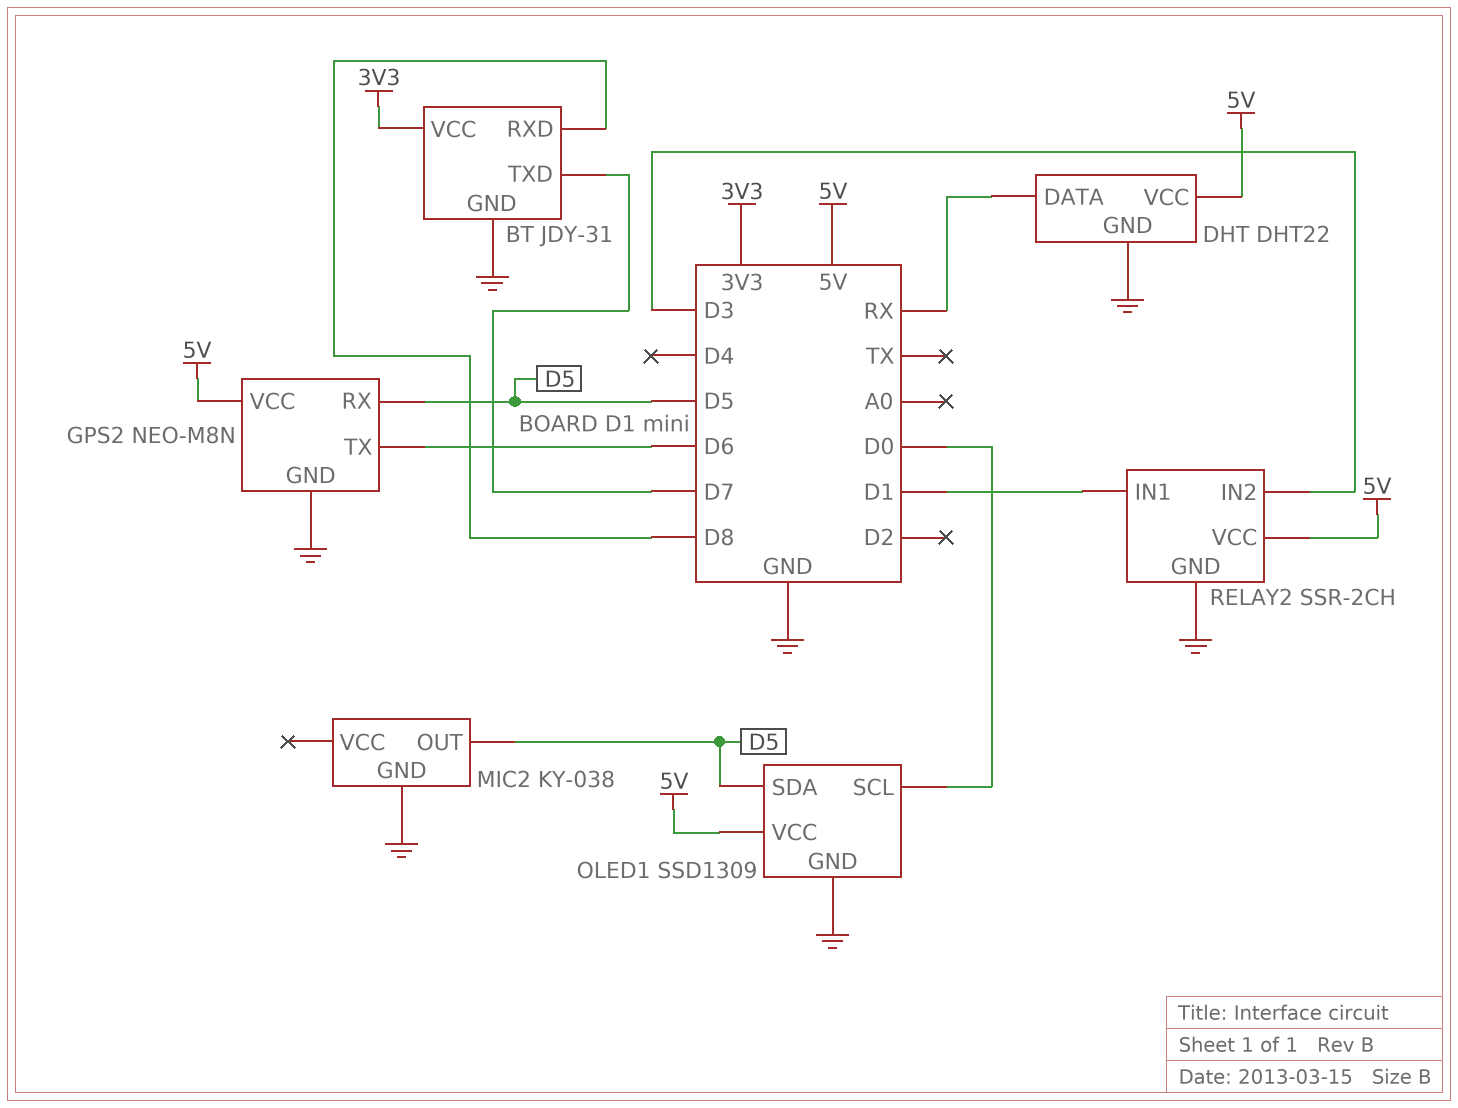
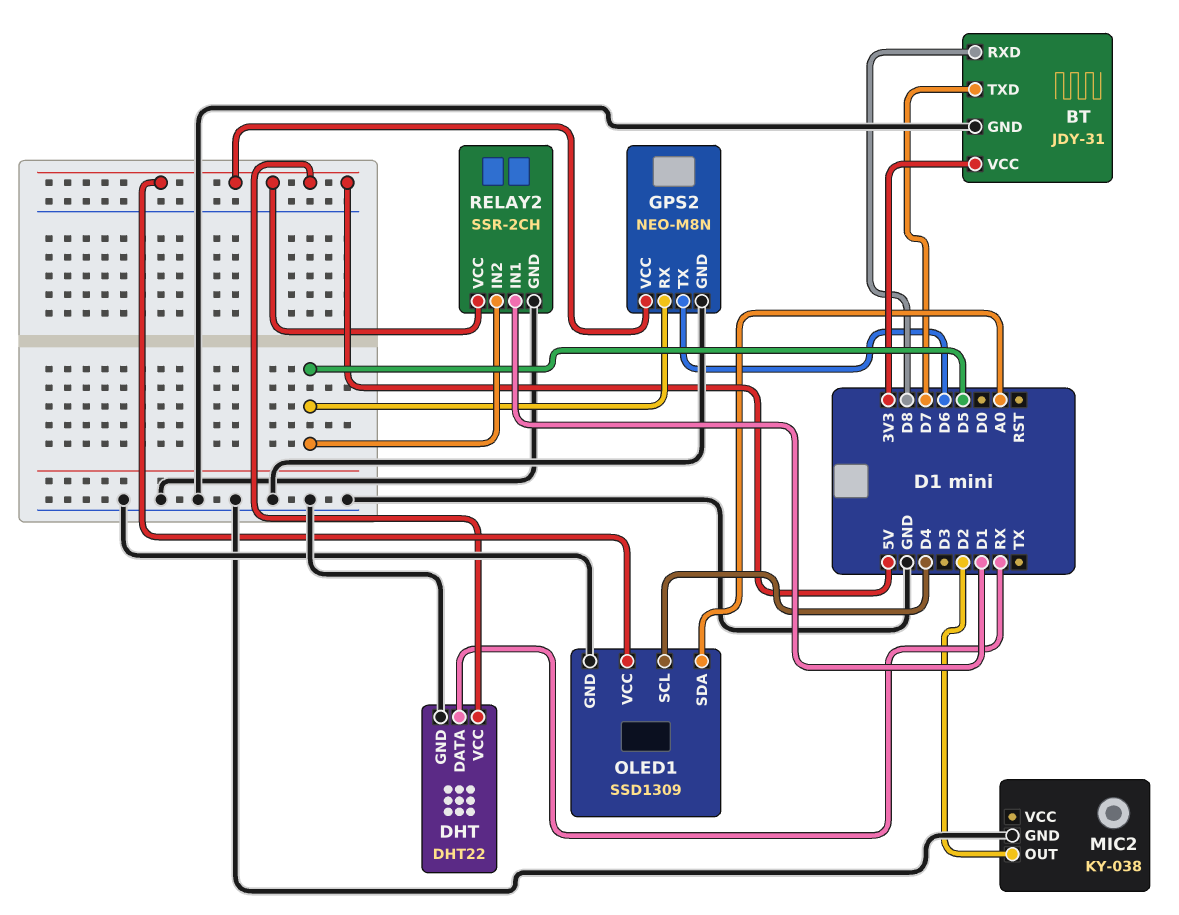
MIC2 pin OUT: D5 -> D2
OLED1 pin SCL: D0 -> D4
OLED1 pin SDA: D5 -> A0
RELAY2 pin IN2: D3 -> D5

